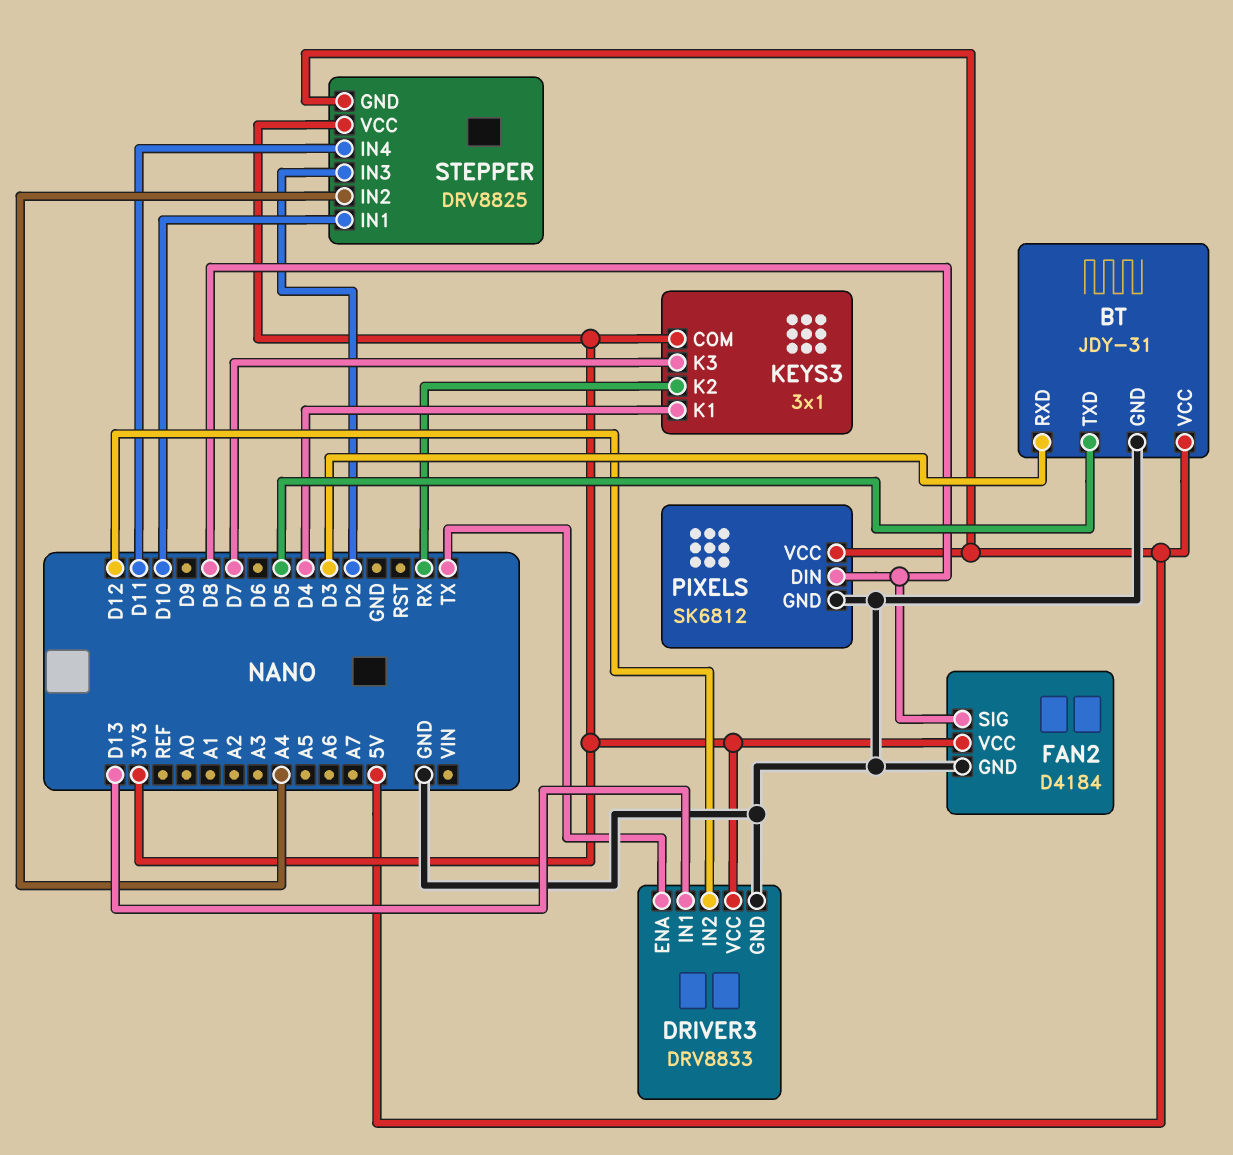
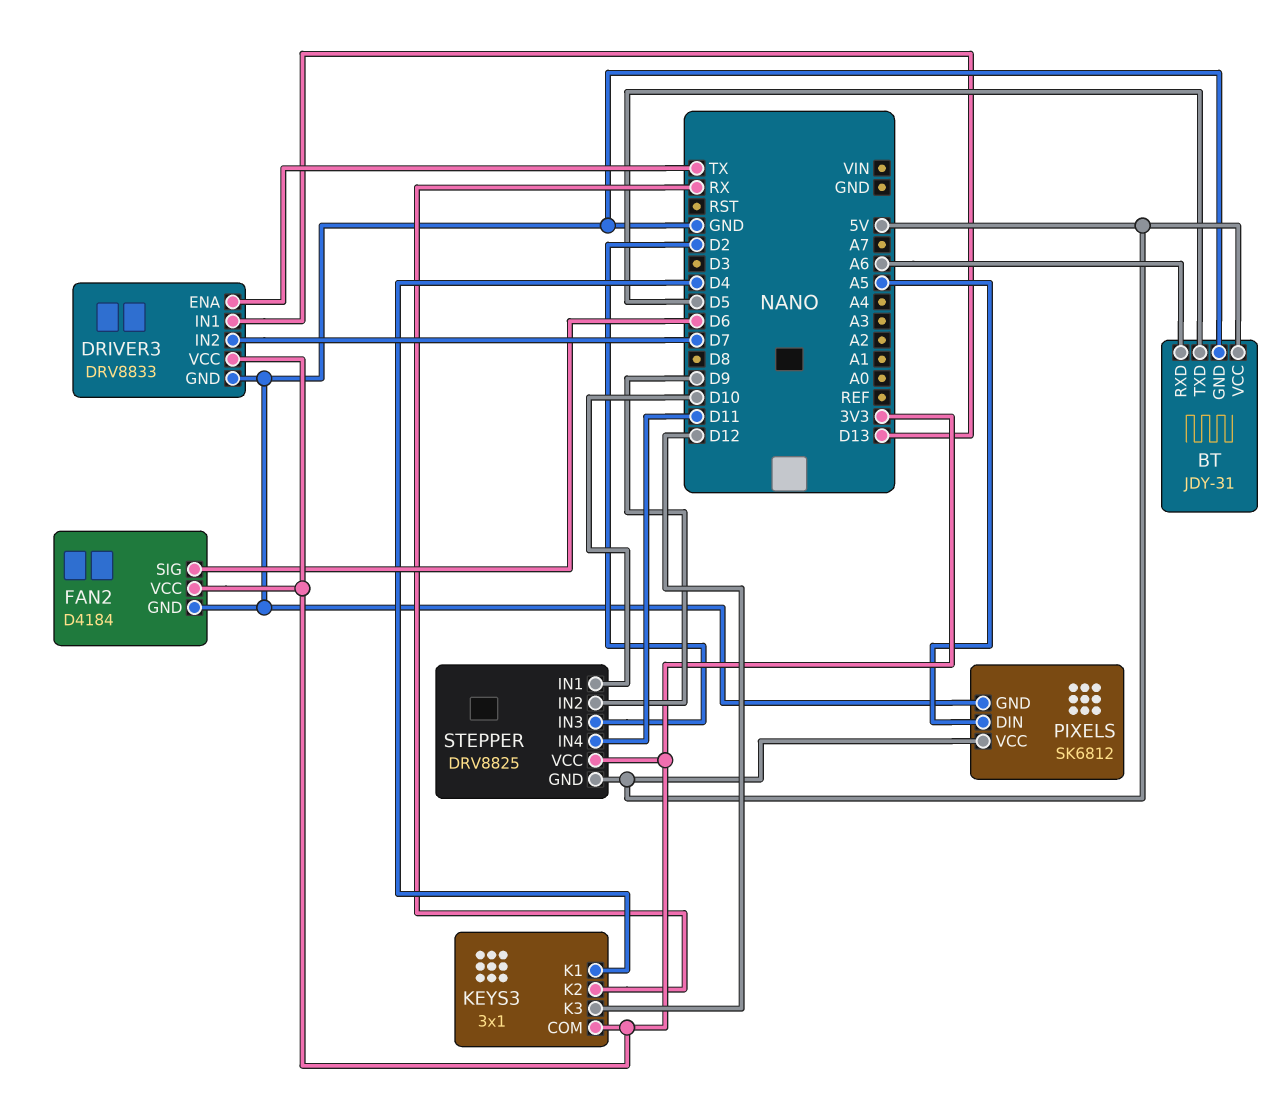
BT pin RXD: D3 -> A6
DRIVER3 pin IN2: D12 -> D7
FAN2 pin SIG: D8 -> D6
KEYS3 pin K3: D7 -> D12
PIXELS pin DIN: D8 -> A5
STEPPER pin IN2: A4 -> D9

